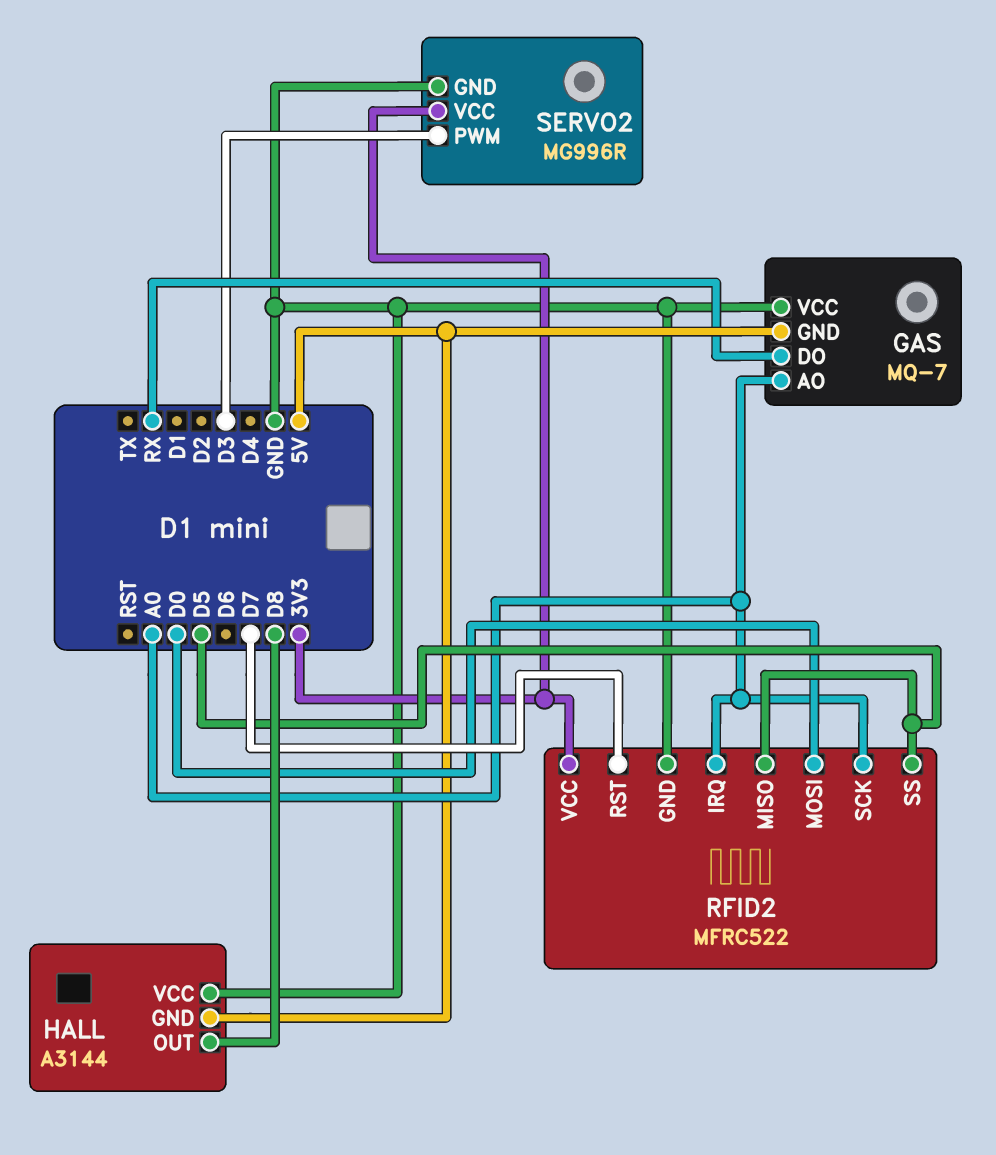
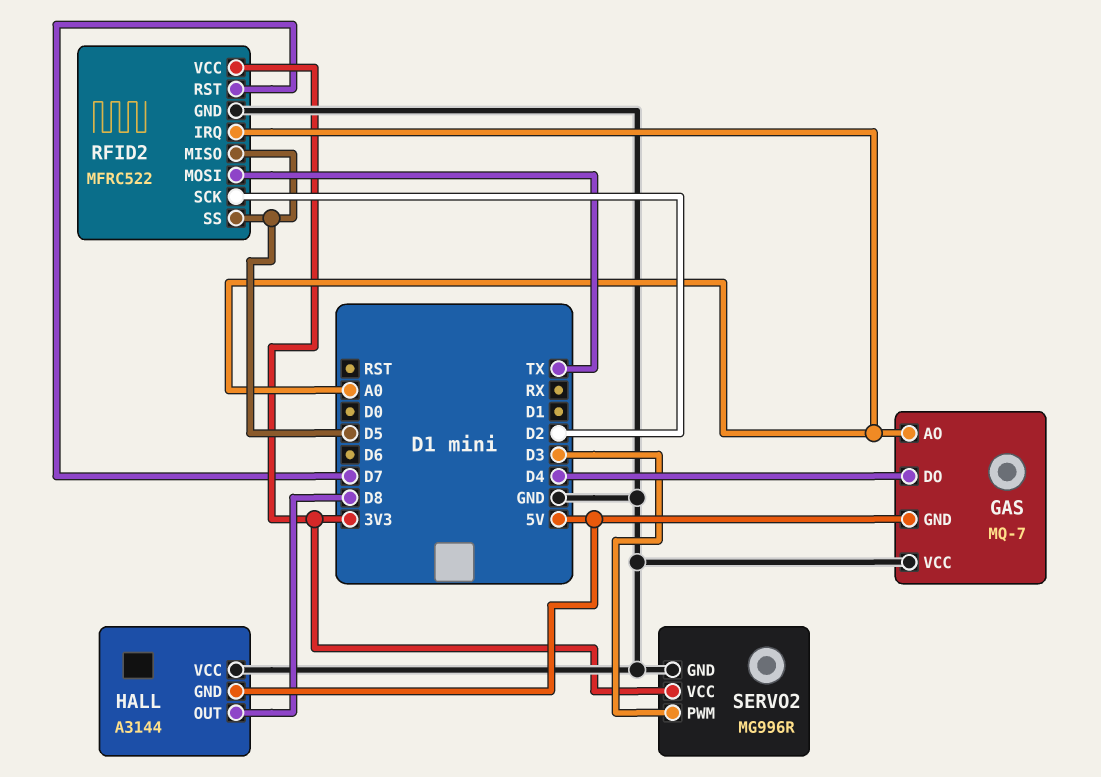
GAS pin DO: RX -> D4
RFID2 pin MOSI: D0 -> TX
RFID2 pin SCK: A0 -> D2

